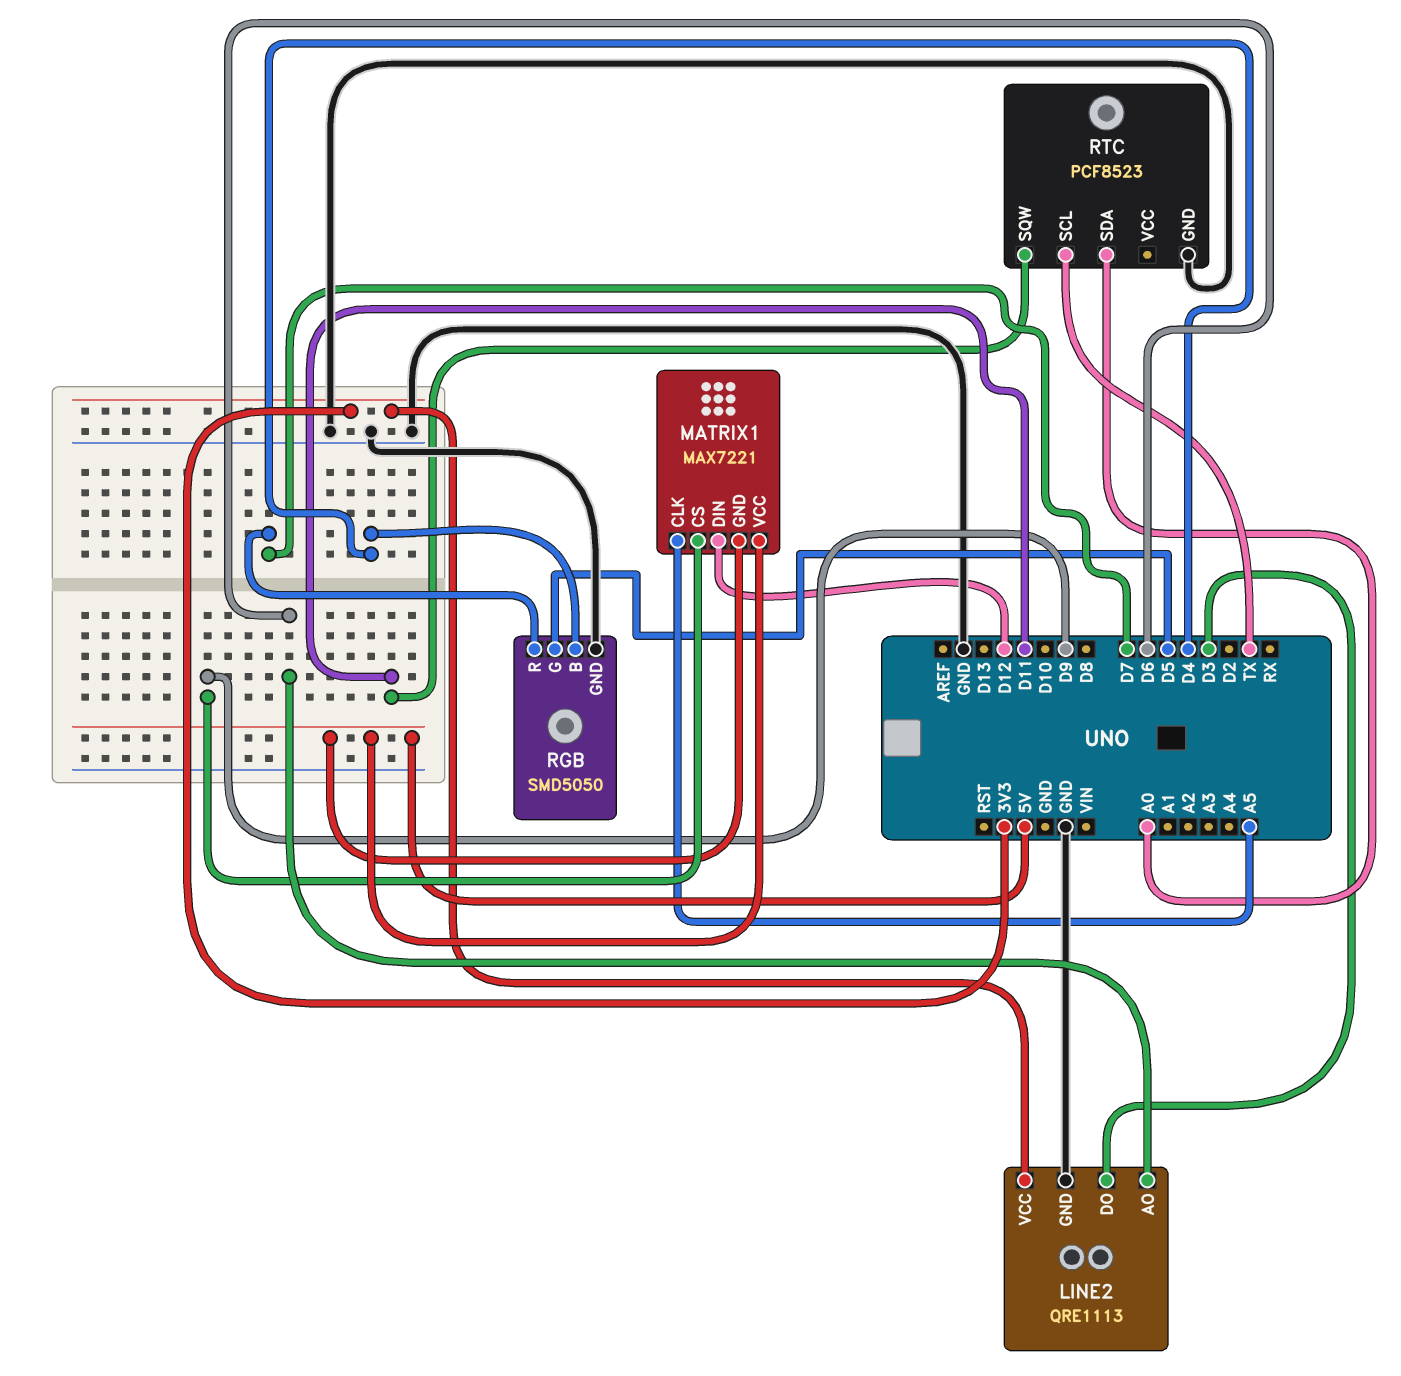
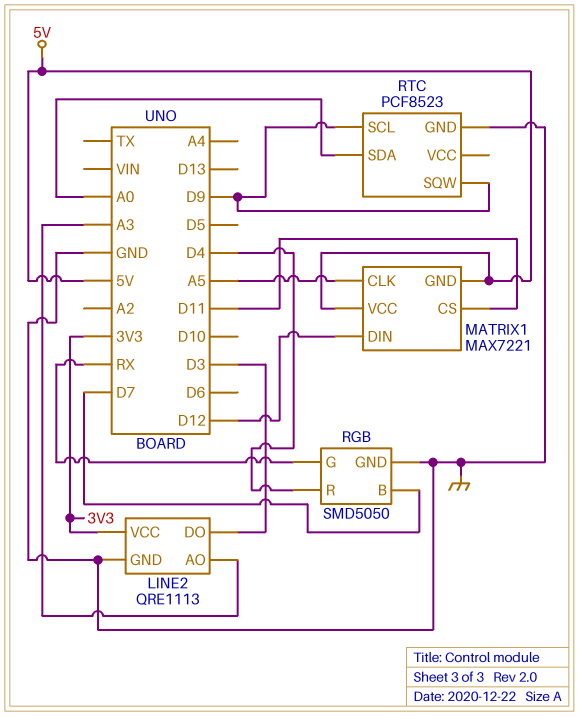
LINE2 pin AO: D6 -> A3
MATRIX1 pin CS: D9 -> D11
RGB pin B: D4 -> D7
RGB pin G: D5 -> RX
RGB pin R: D7 -> D4
RTC pin SCL: TX -> D9
RTC pin SQW: D11 -> D9

